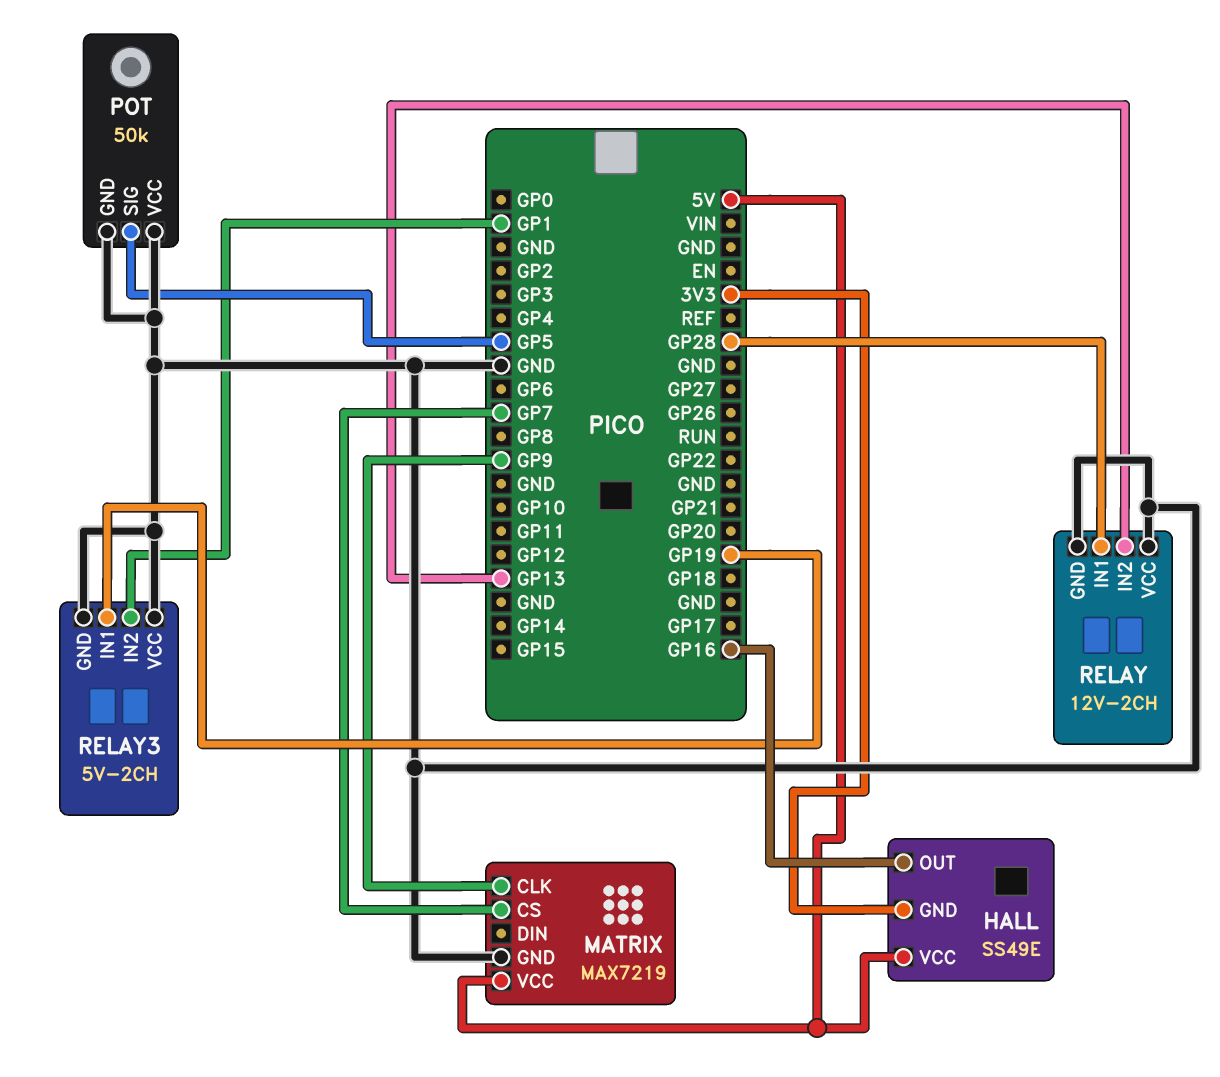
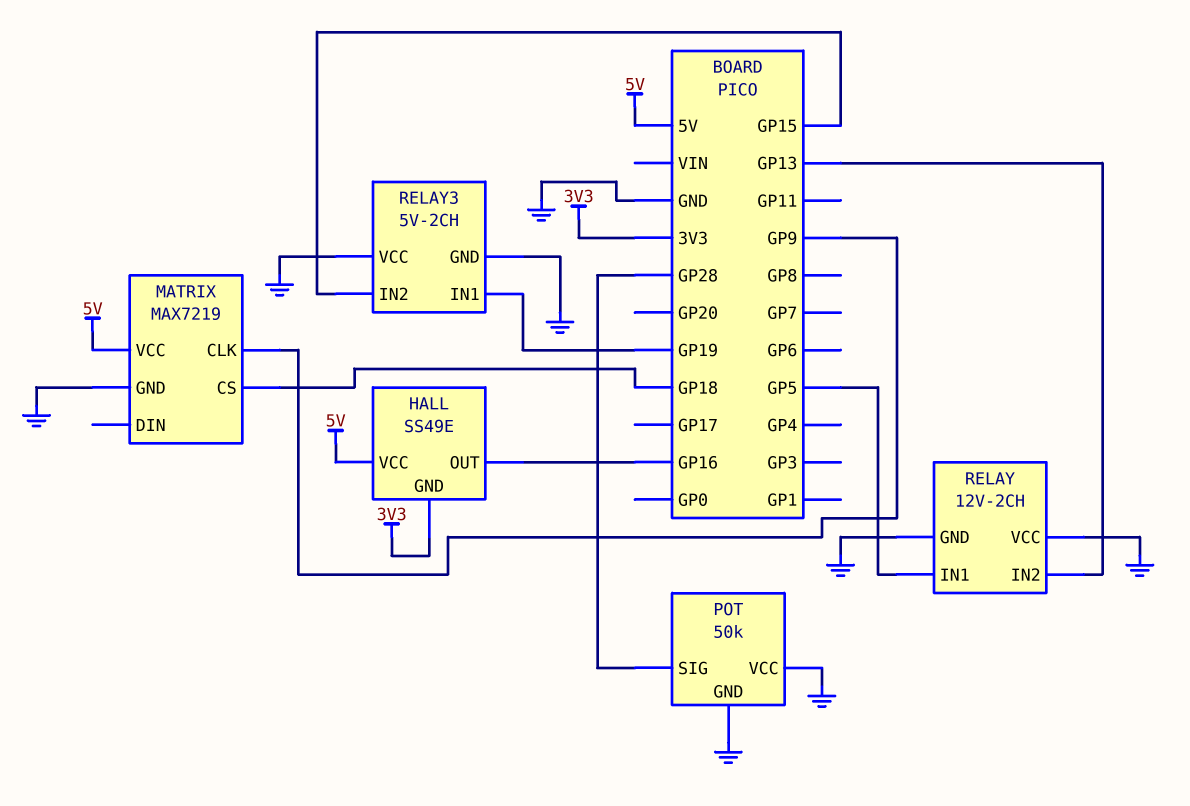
MATRIX pin CS: GP7 -> GP18
POT pin SIG: GP5 -> GP28
RELAY pin IN1: GP28 -> GP5
RELAY3 pin IN2: GP1 -> GP15

